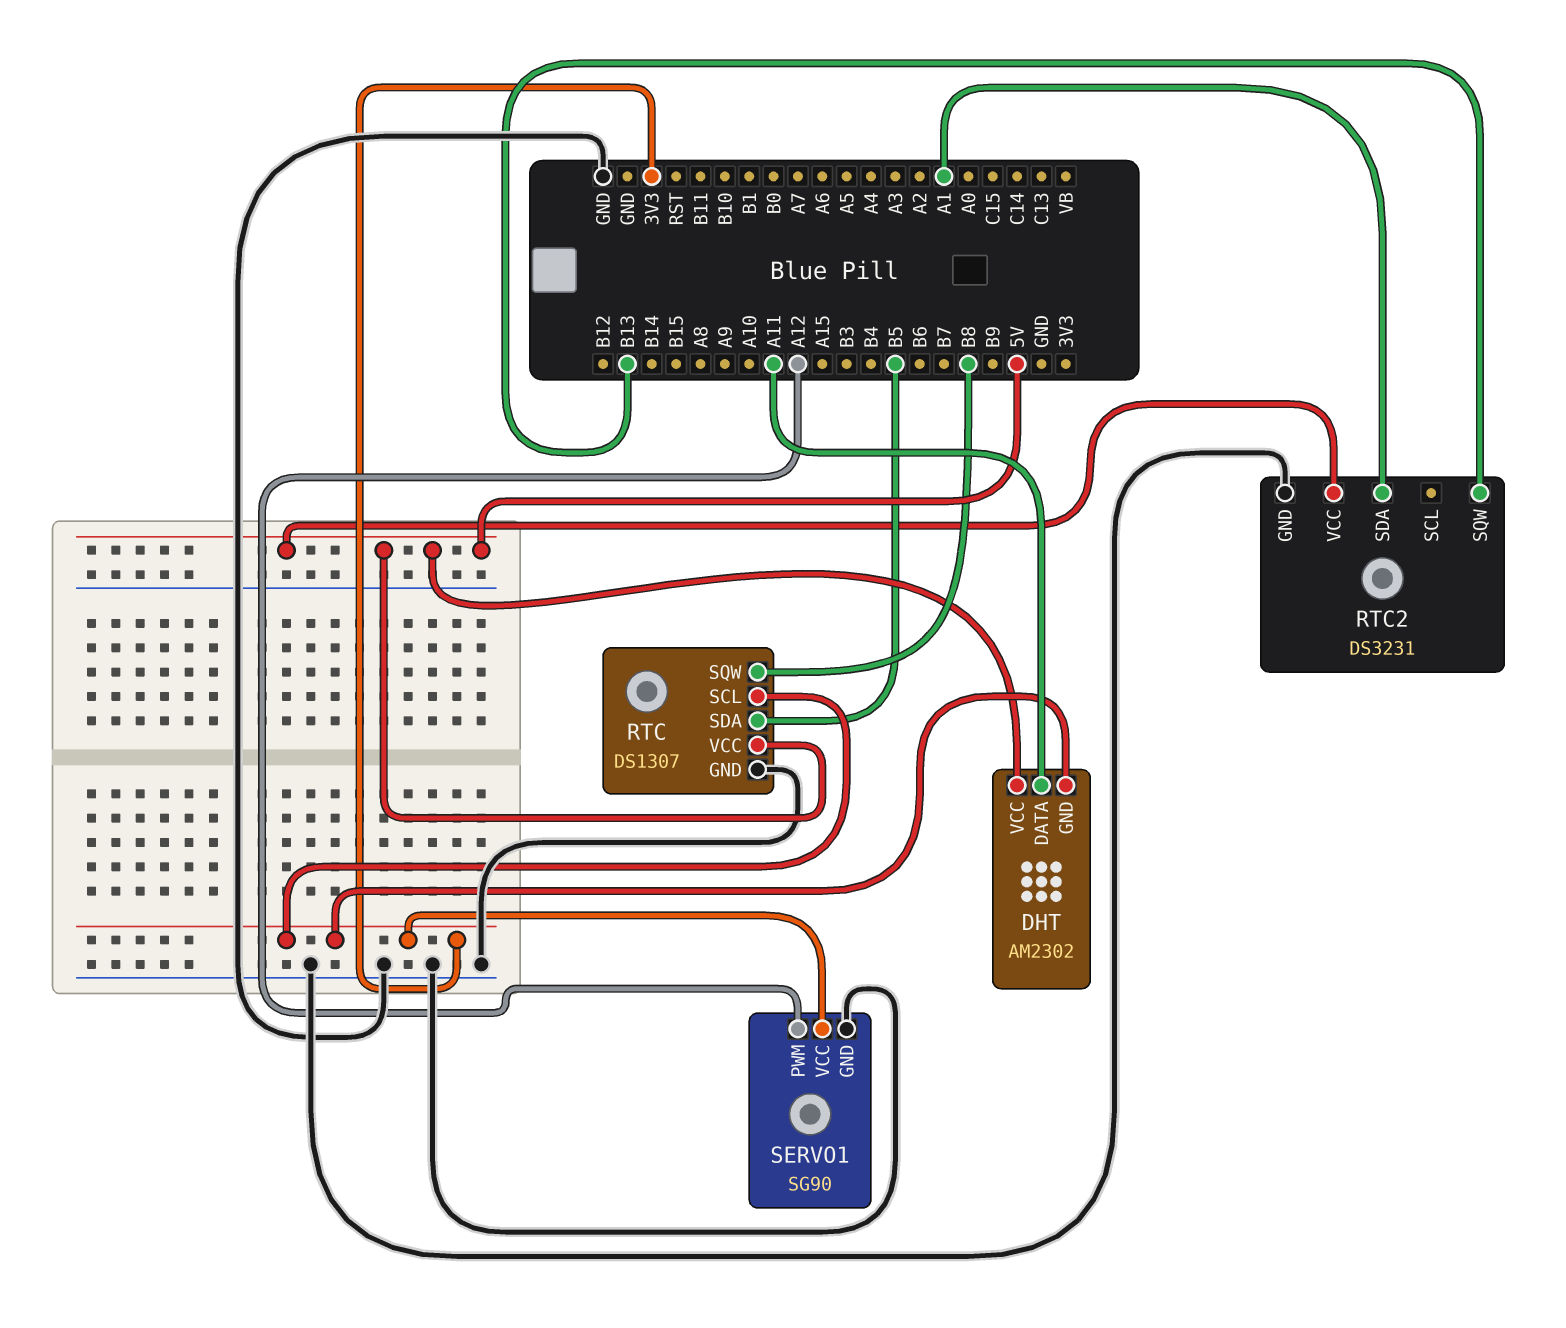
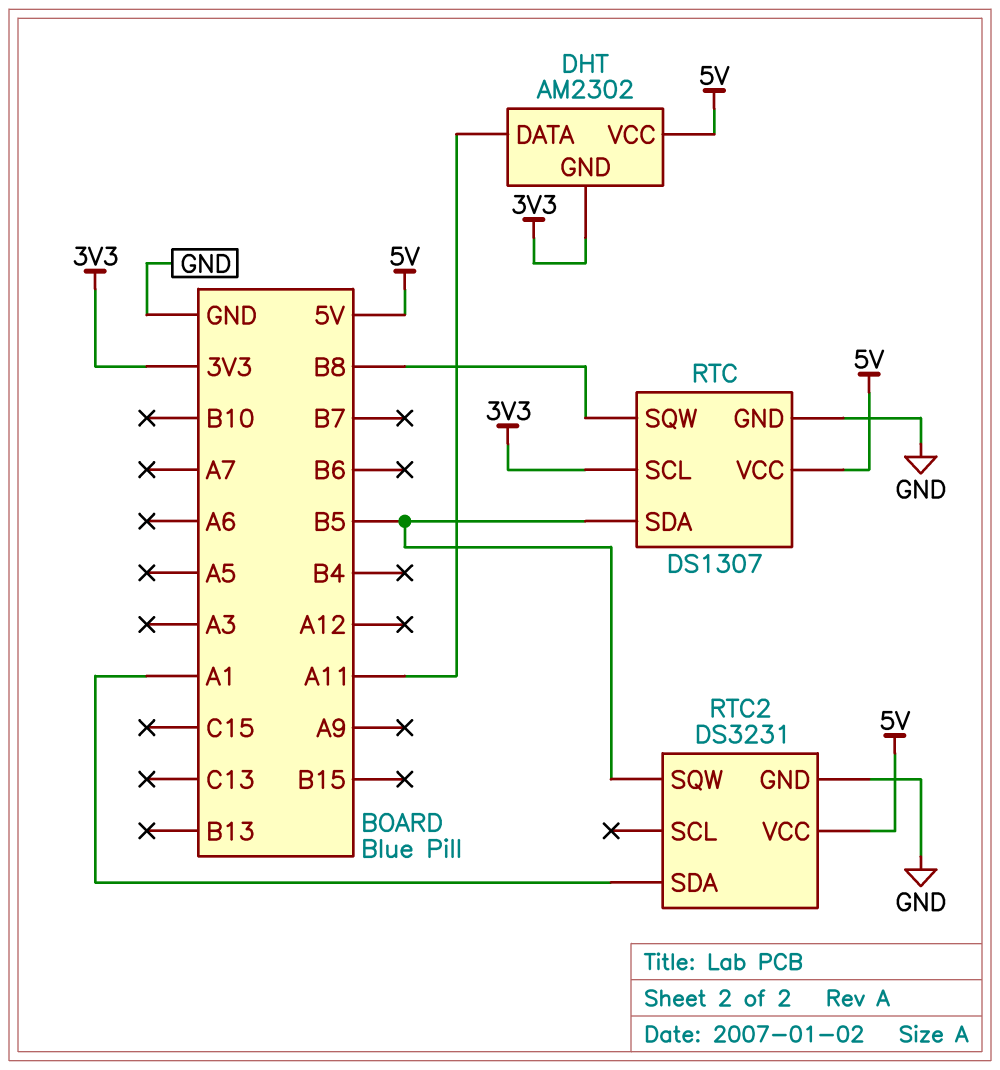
RTC2 pin SQW: B13 -> B5
SERVO1: SG90 -> none
SERVO1 pin GND: GND -> none
SERVO1 pin PWM: A12 -> none
SERVO1 pin VCC: 3V3 -> none

